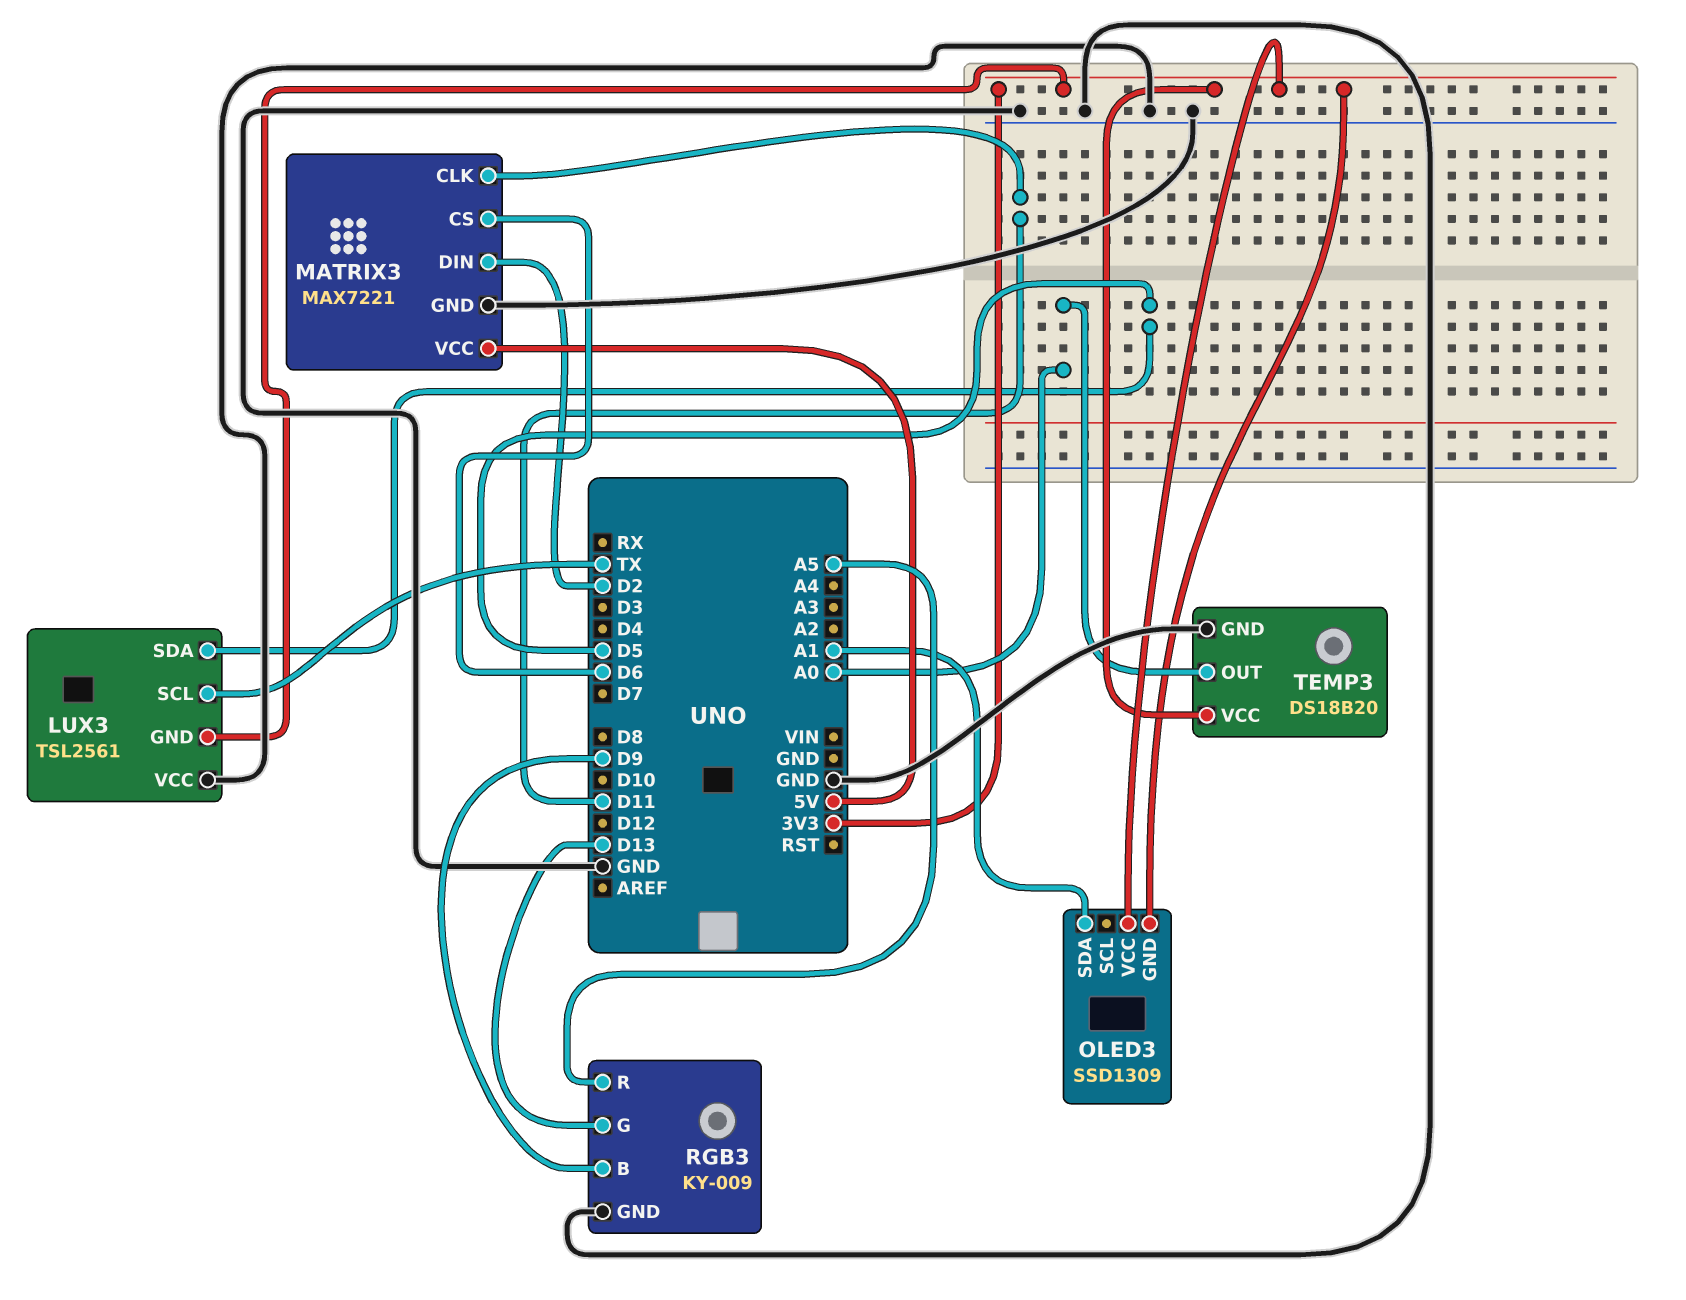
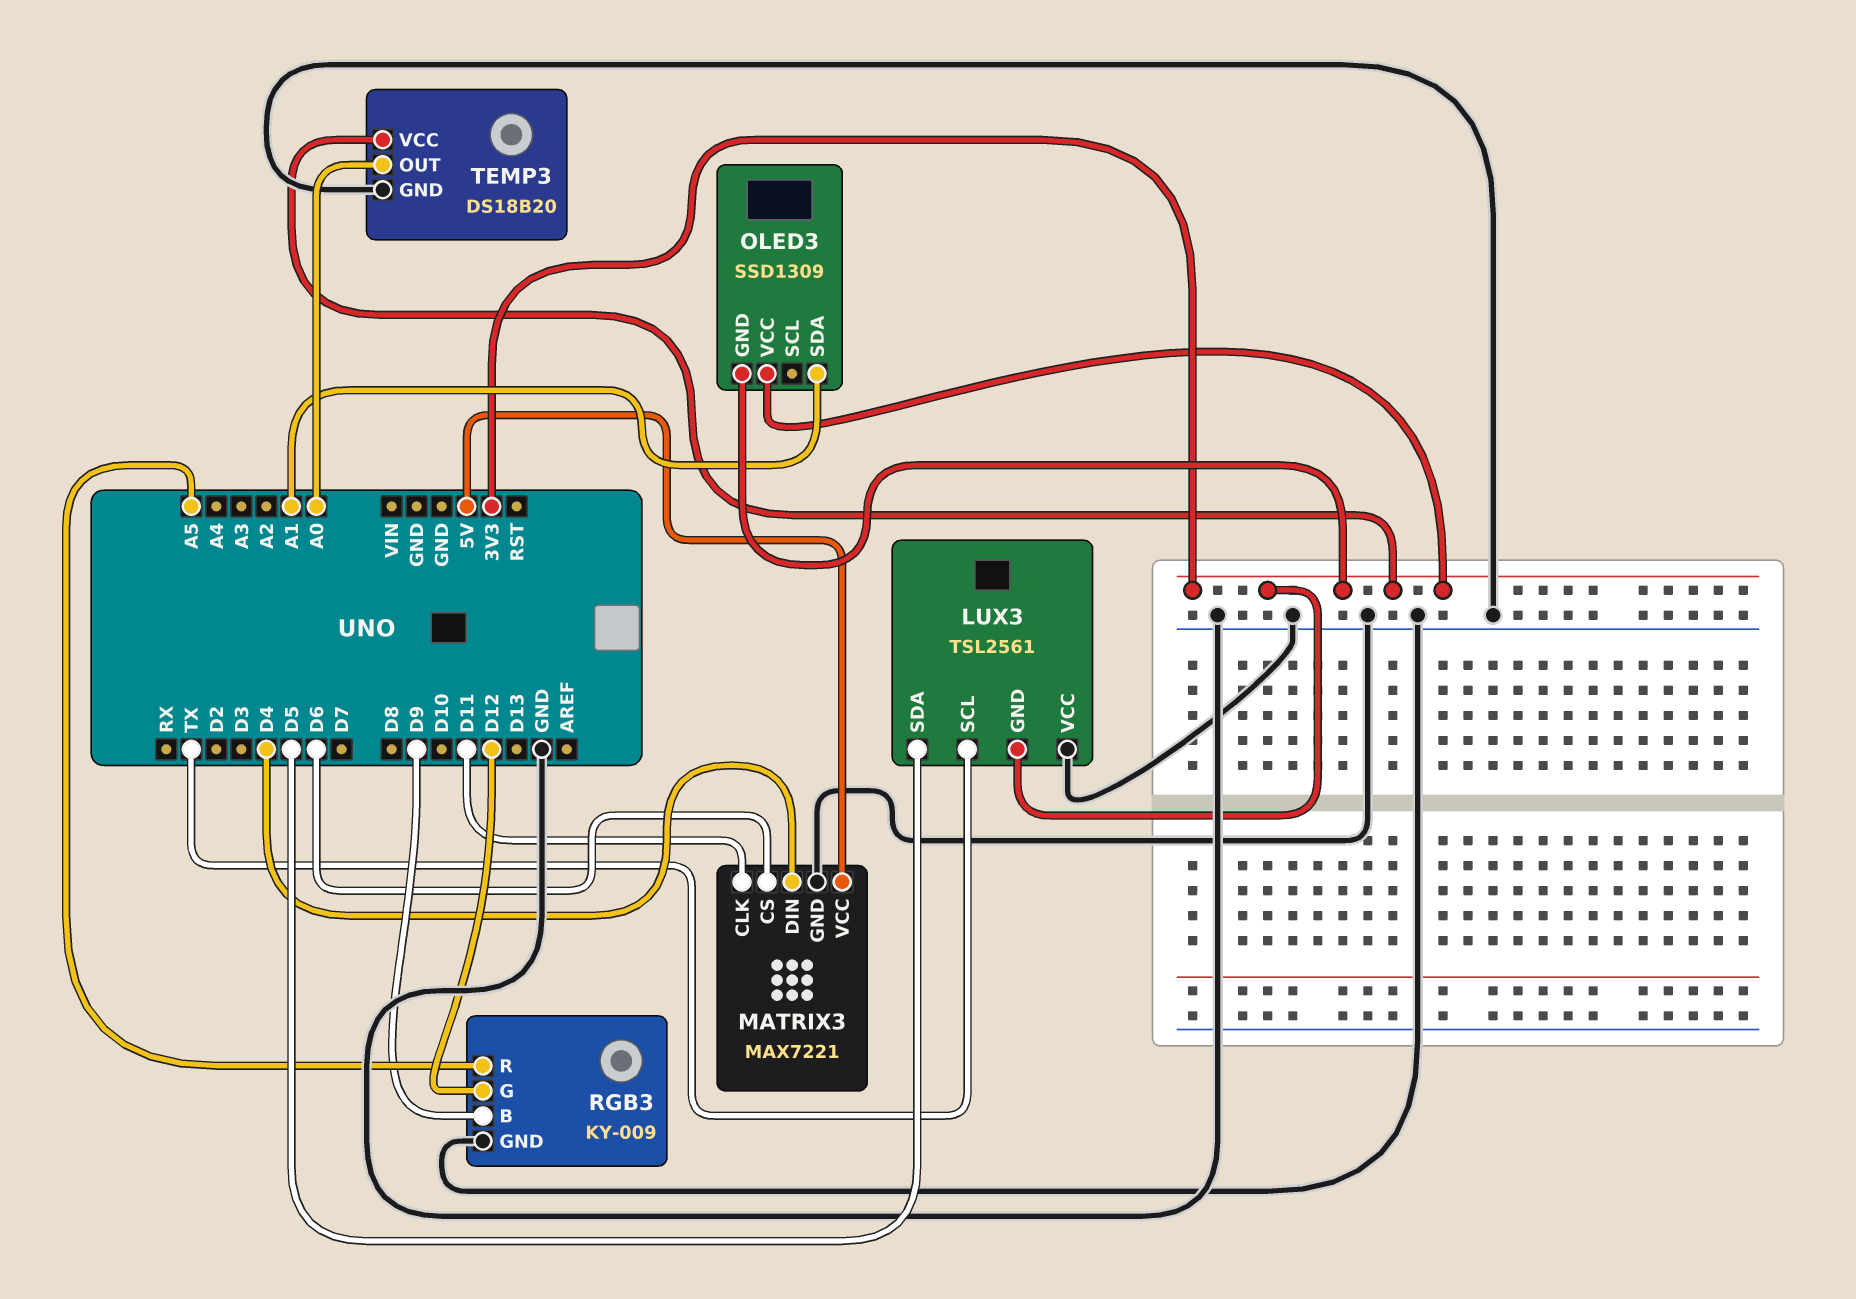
MATRIX3 pin DIN: D2 -> D4
RGB3 pin G: D13 -> D12

